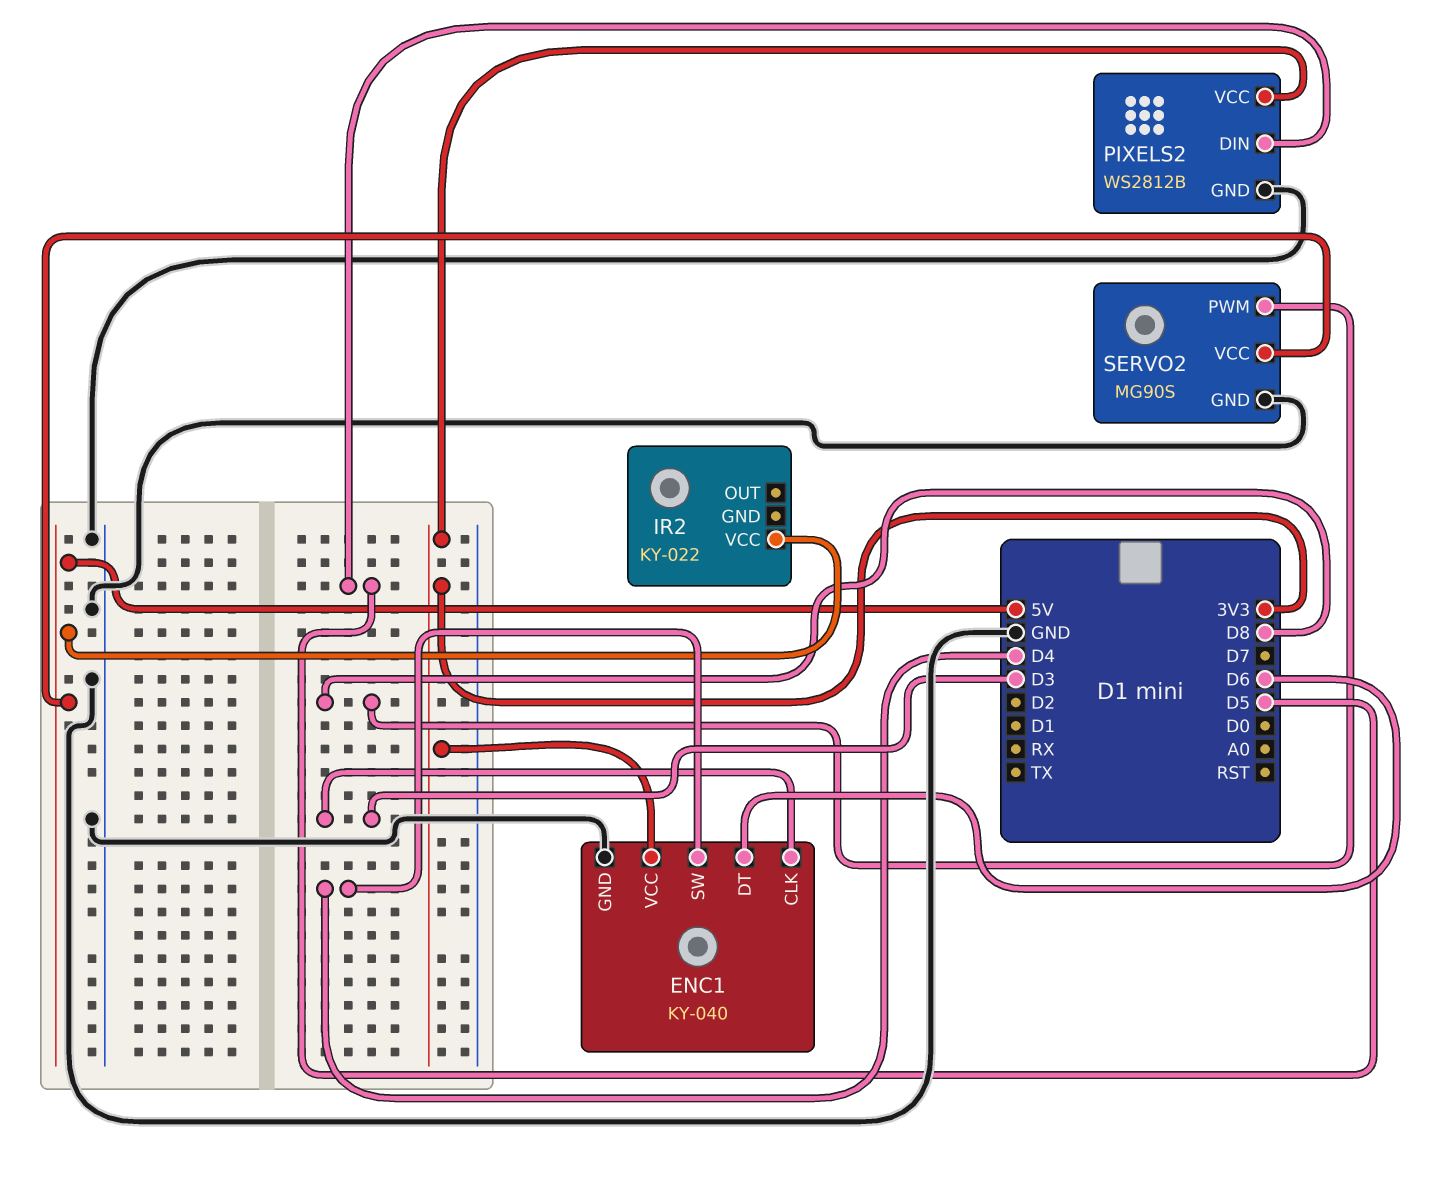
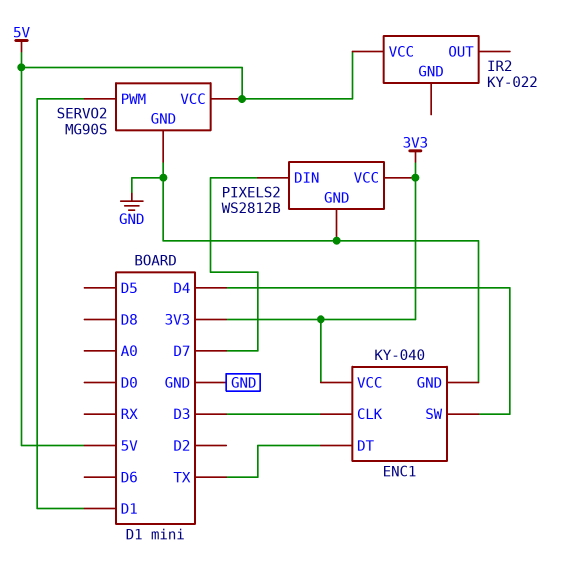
ENC1 pin DT: D6 -> TX
PIXELS2 pin DIN: D5 -> D7
SERVO2 pin PWM: D8 -> D1

